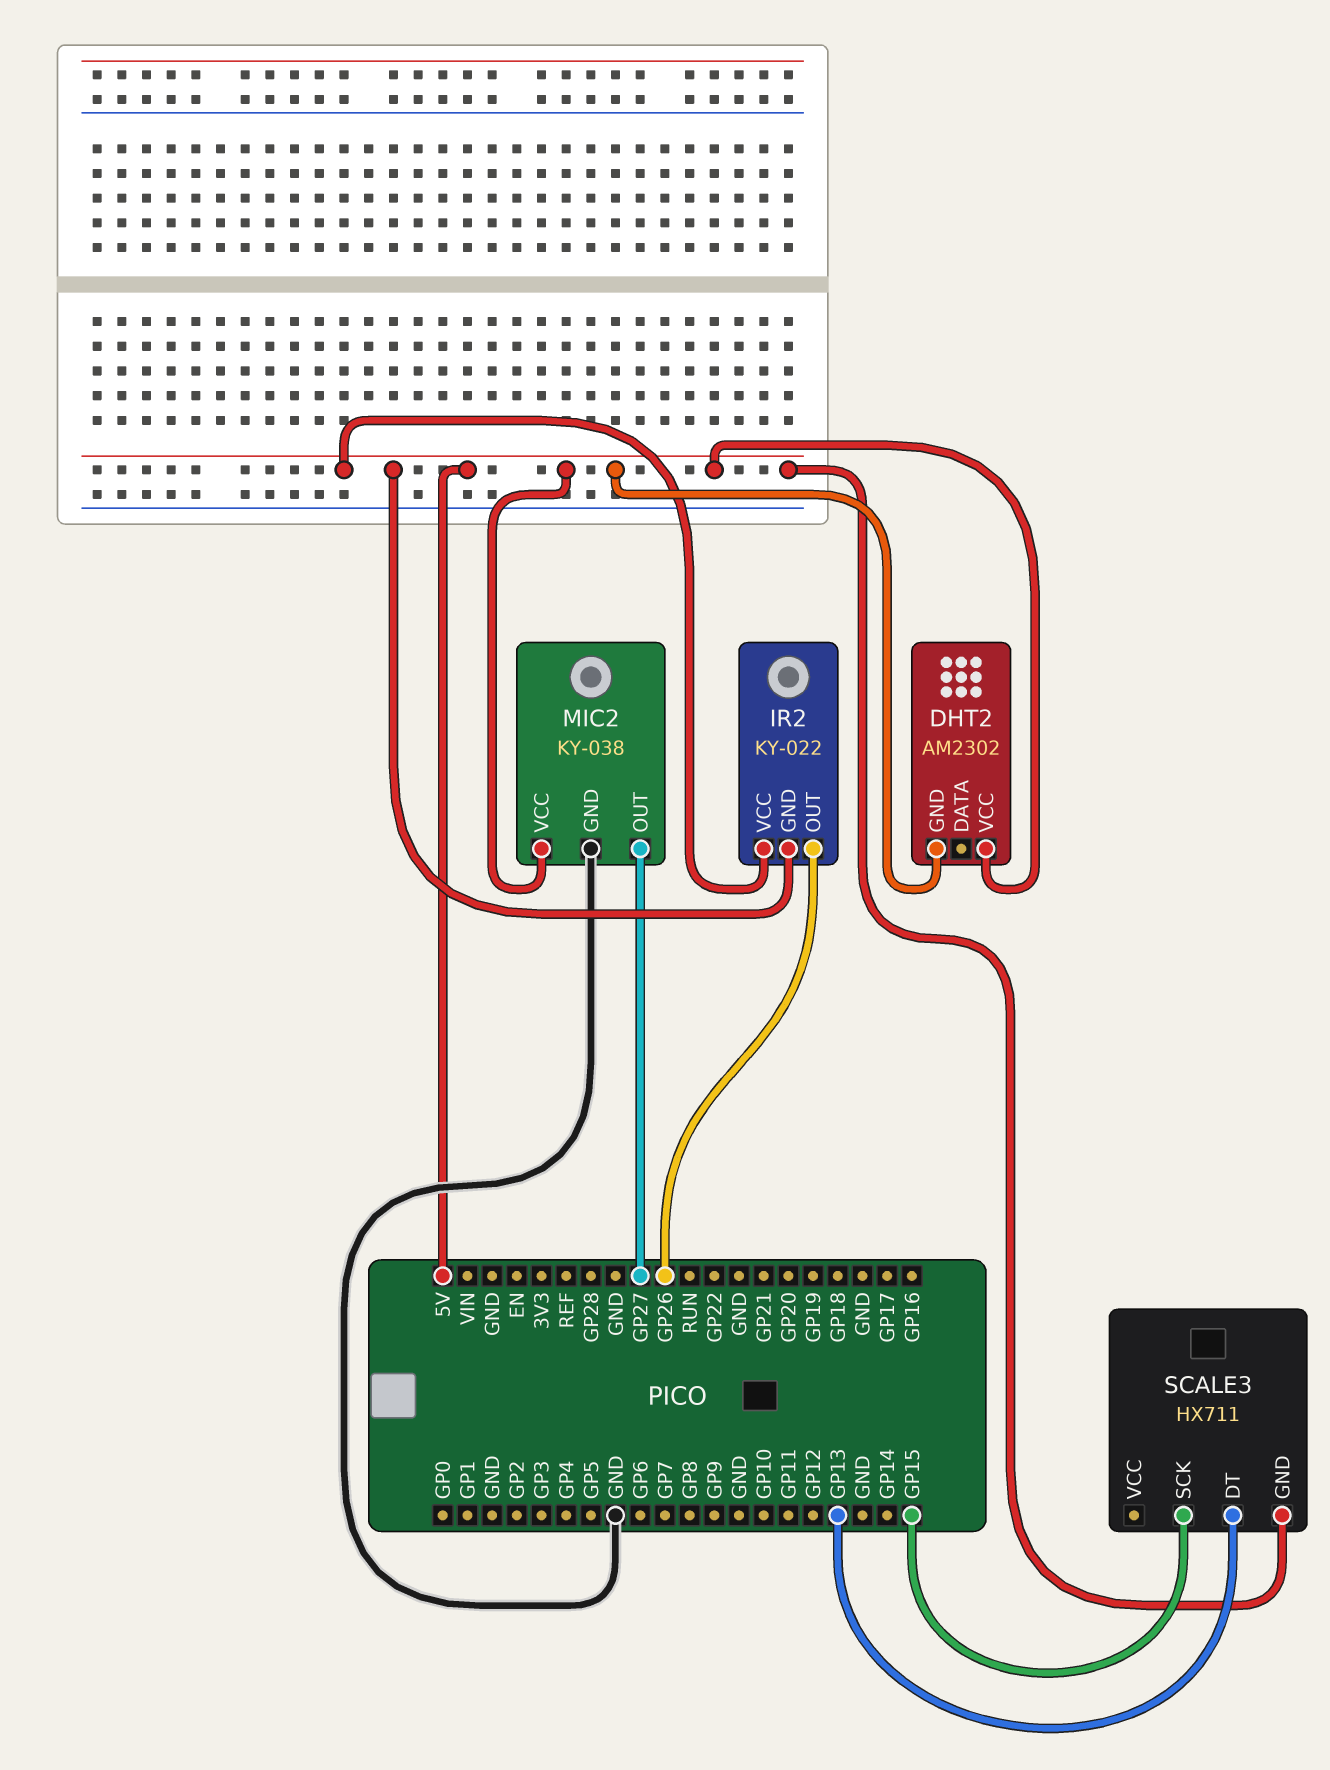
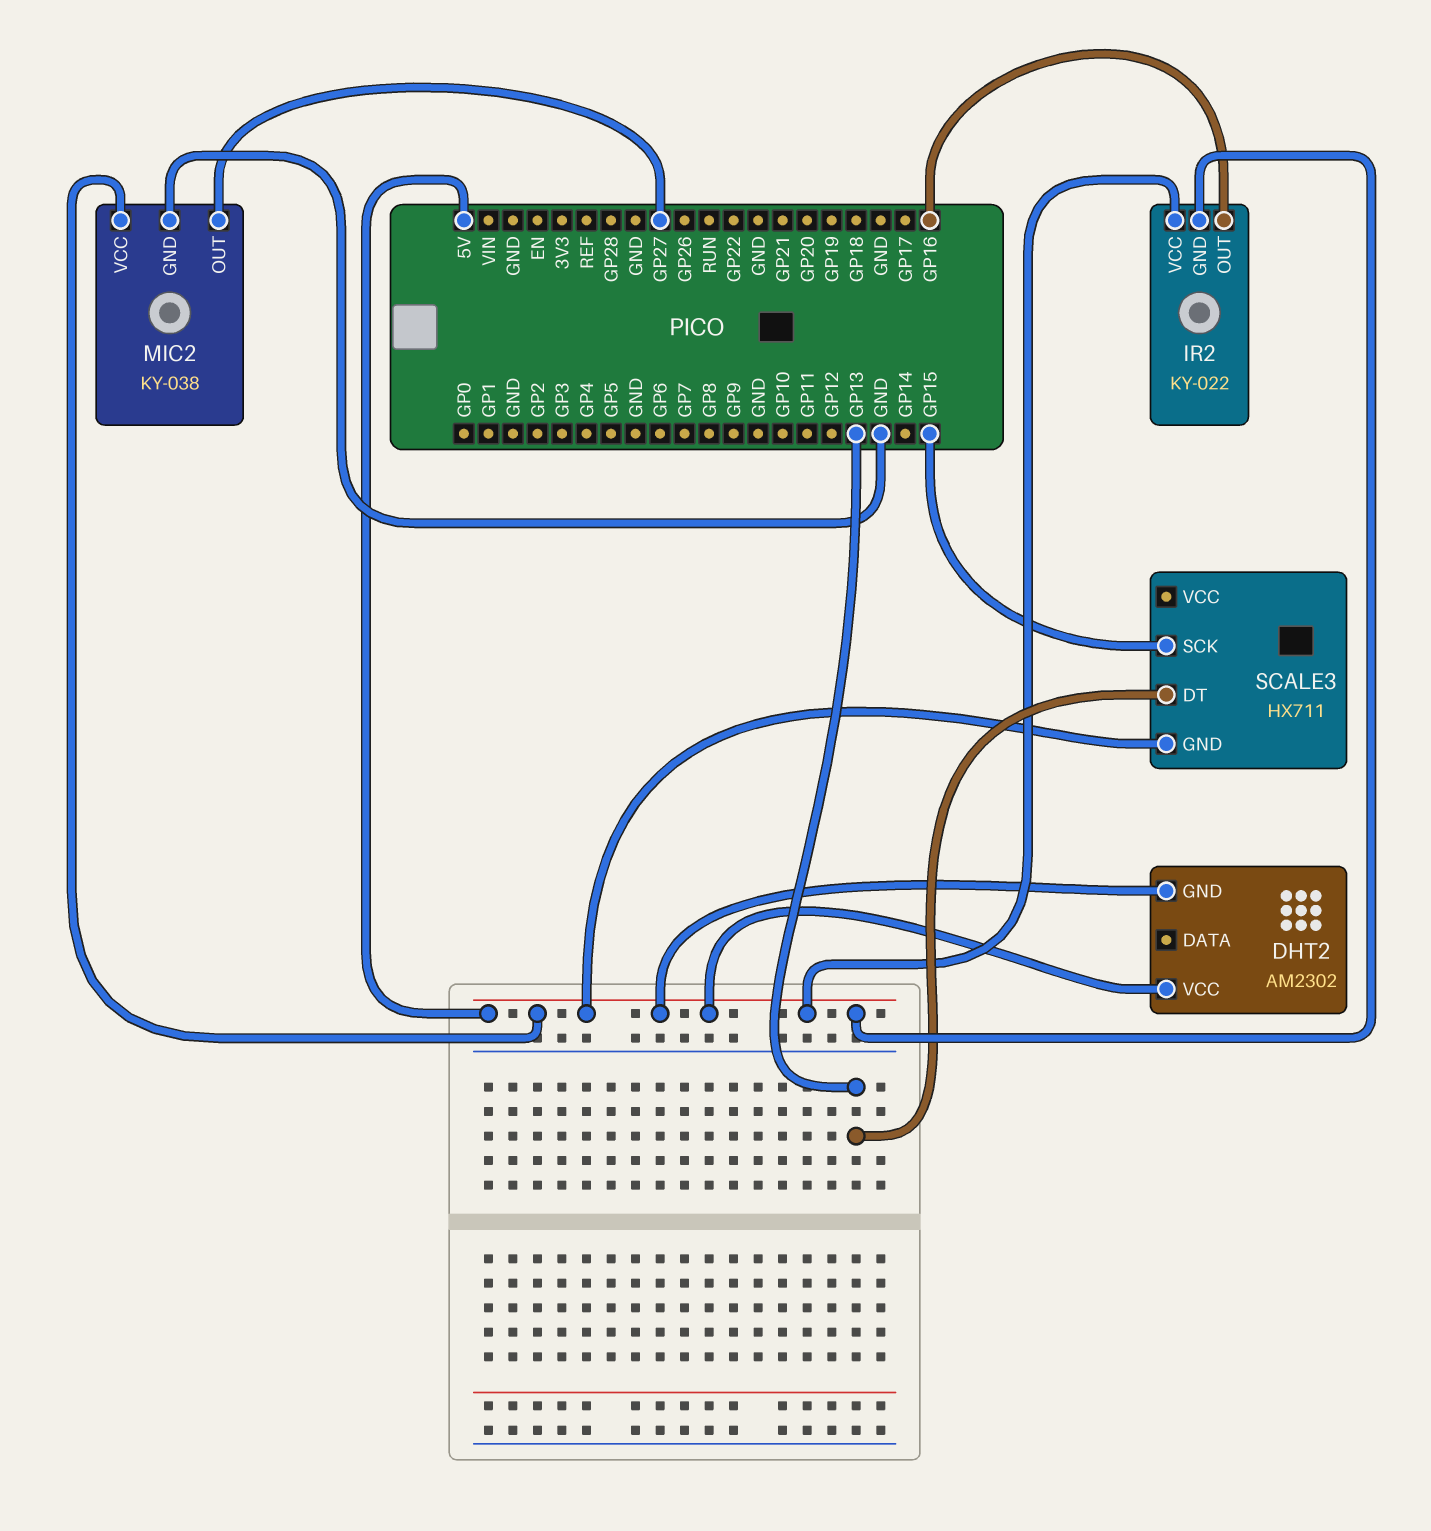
IR2 pin OUT: GP26 -> GP16

